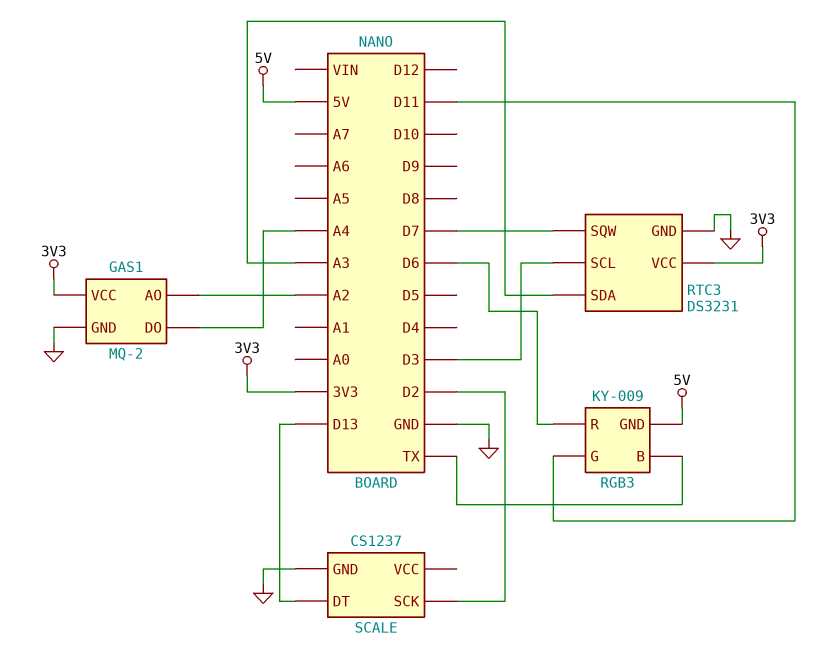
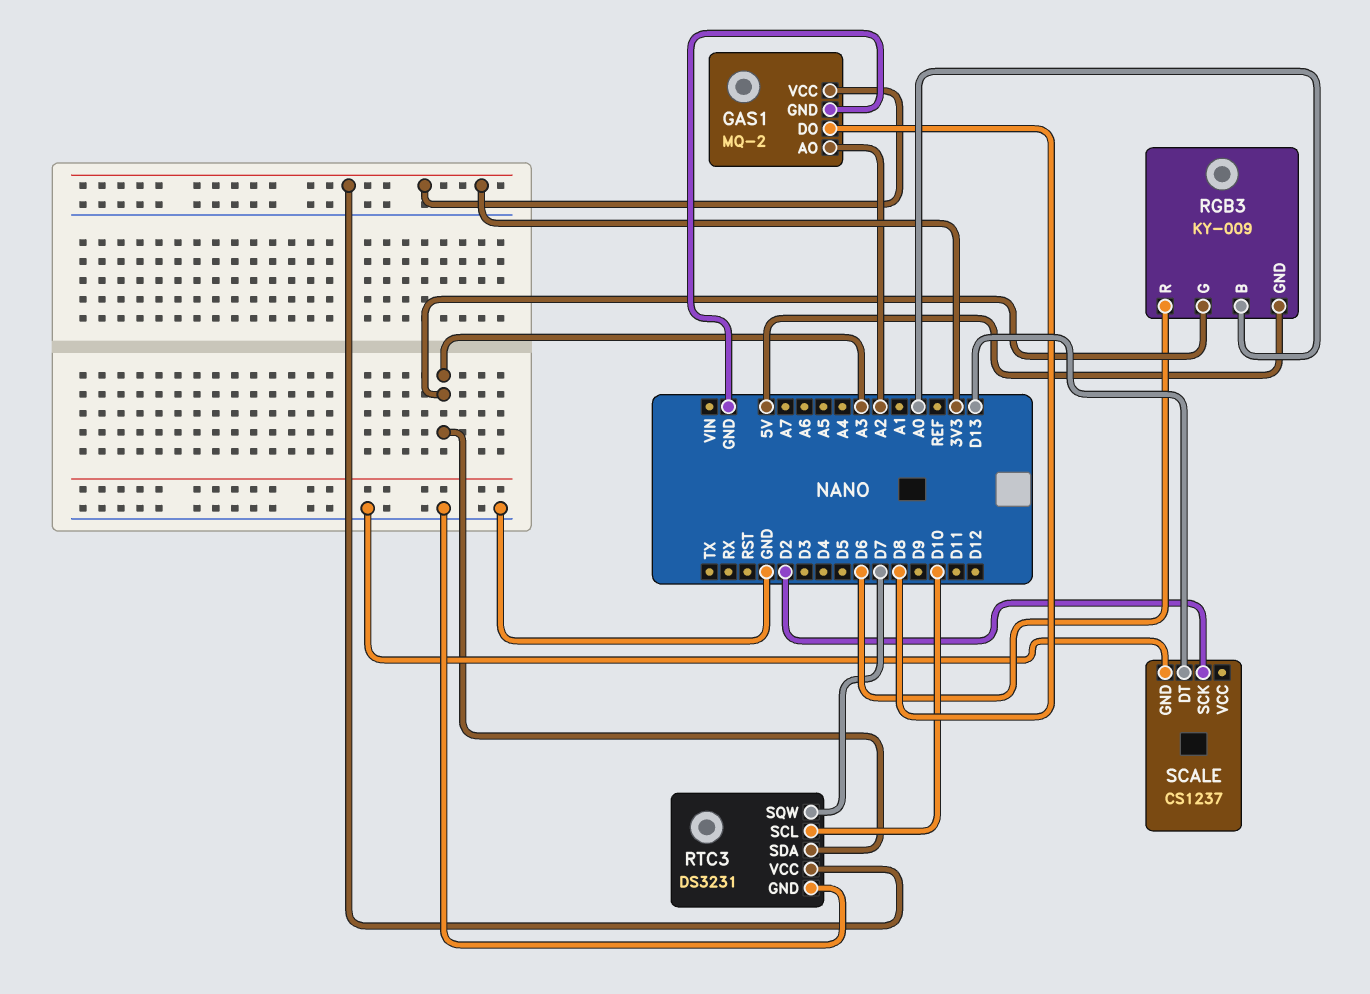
GAS1 pin DO: A4 -> D8
RGB3 pin B: TX -> A0
RGB3 pin G: D11 -> A3
RTC3 pin SCL: D3 -> D10

